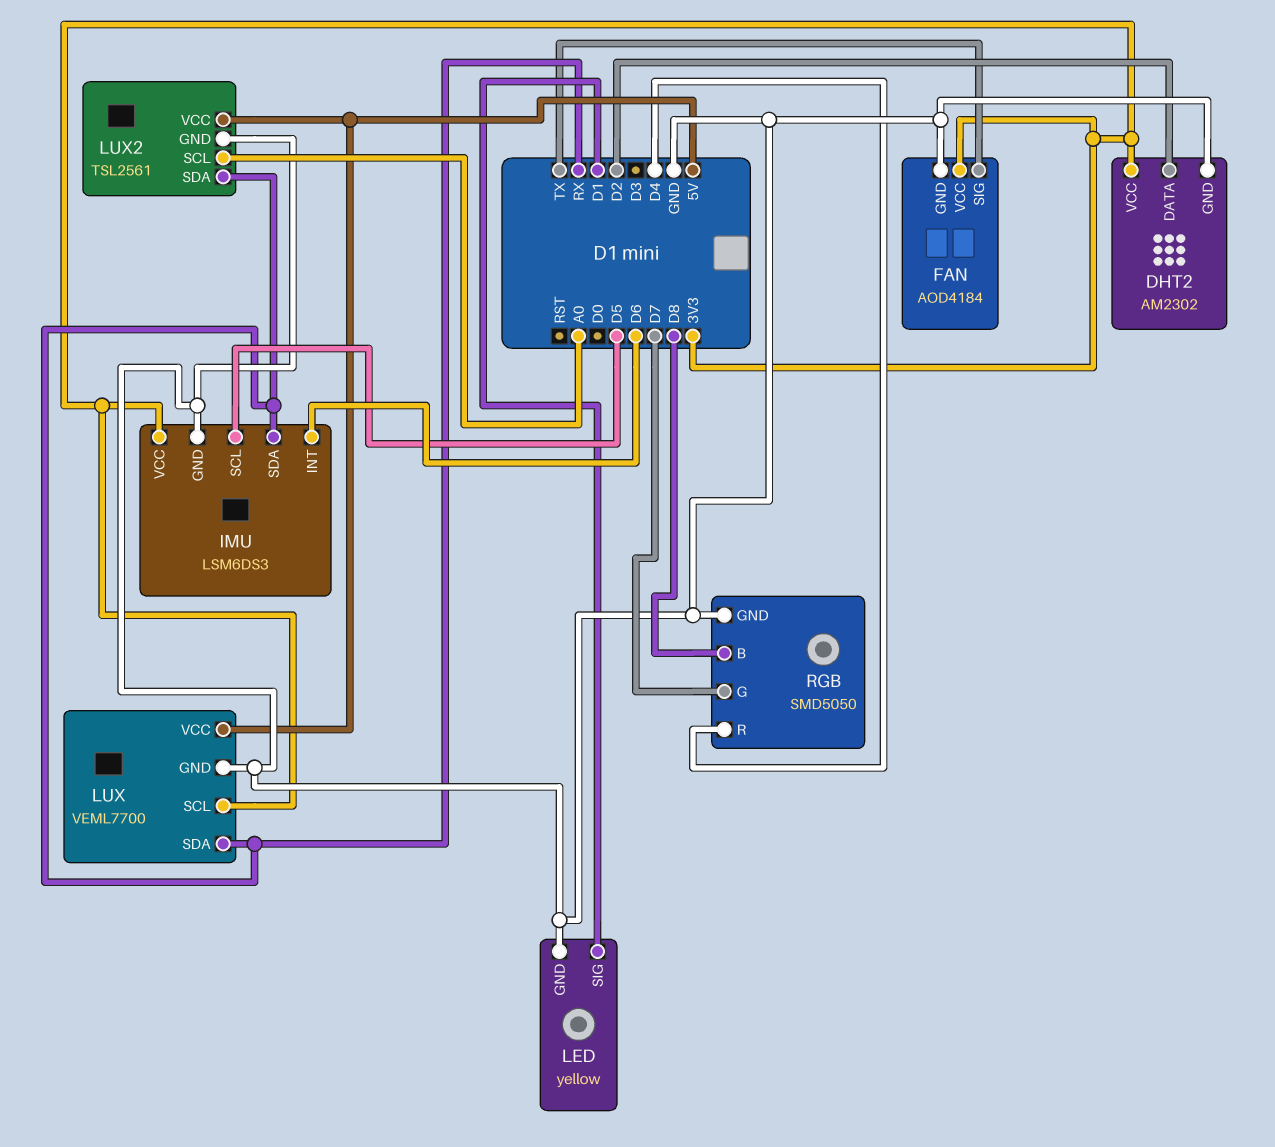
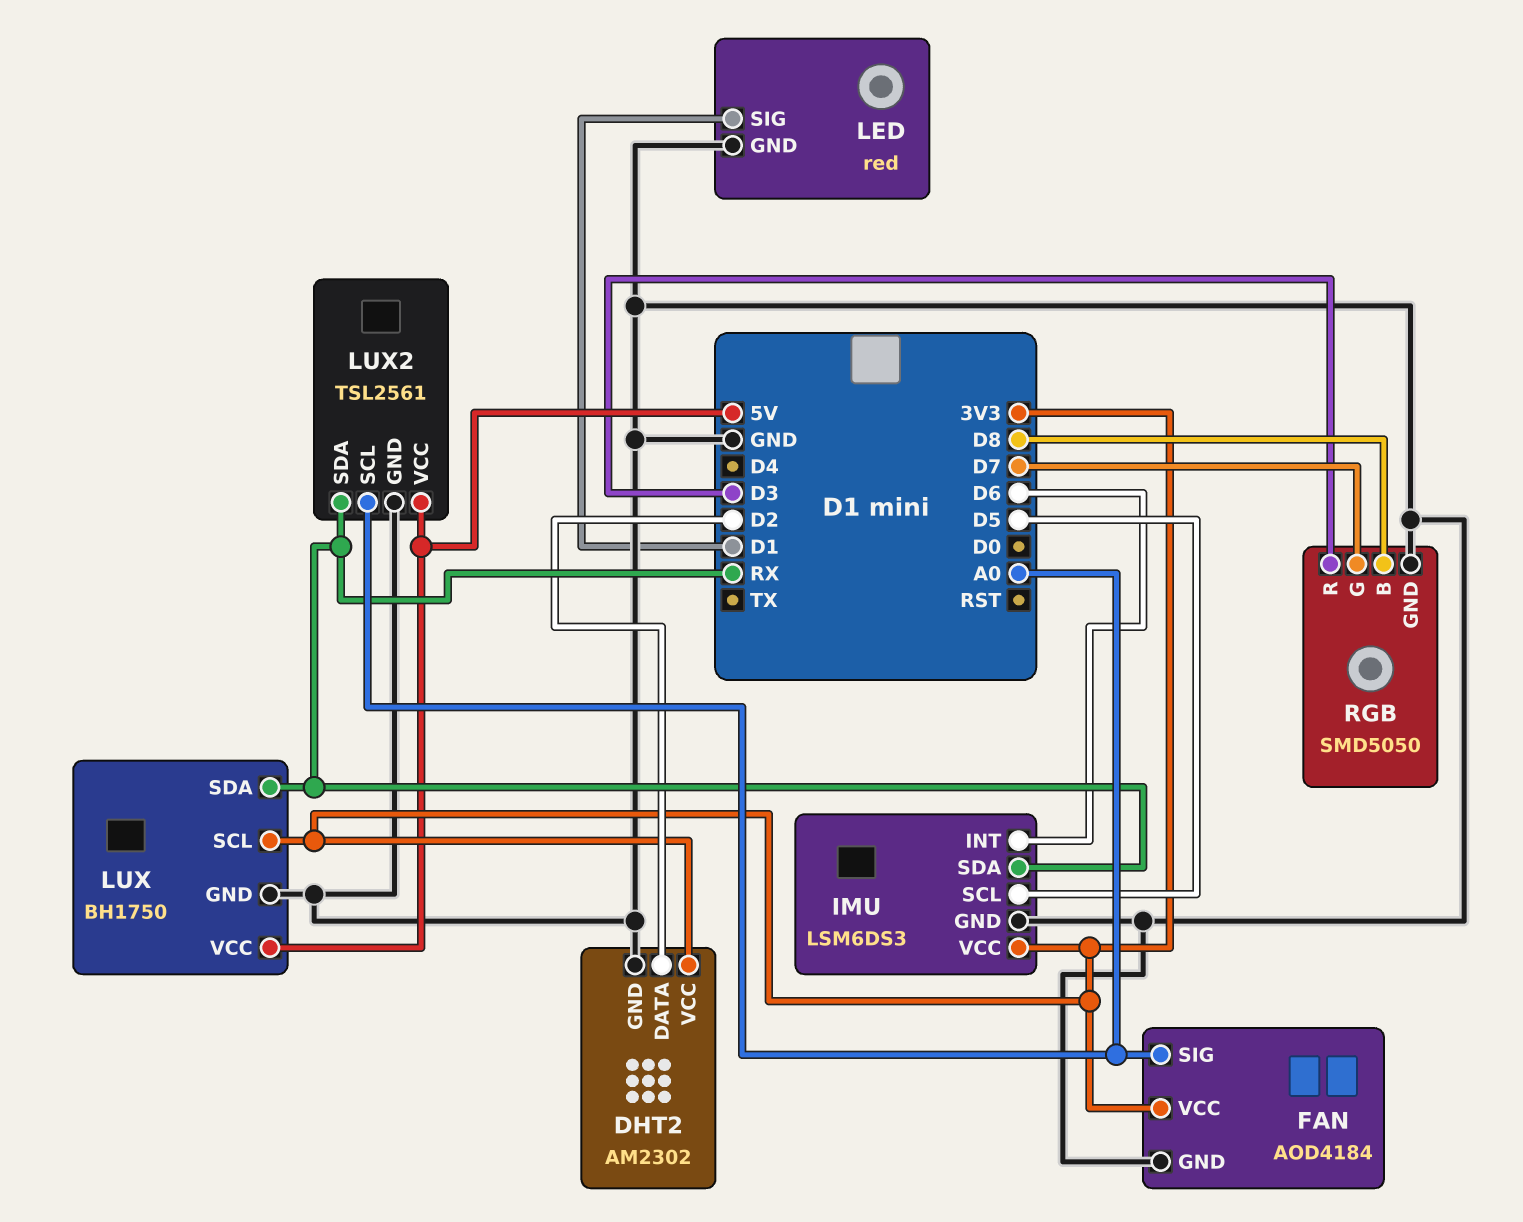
FAN pin SIG: TX -> A0
LED: yellow -> red
LUX: VEML7700 -> BH1750
RGB pin R: D4 -> D3

